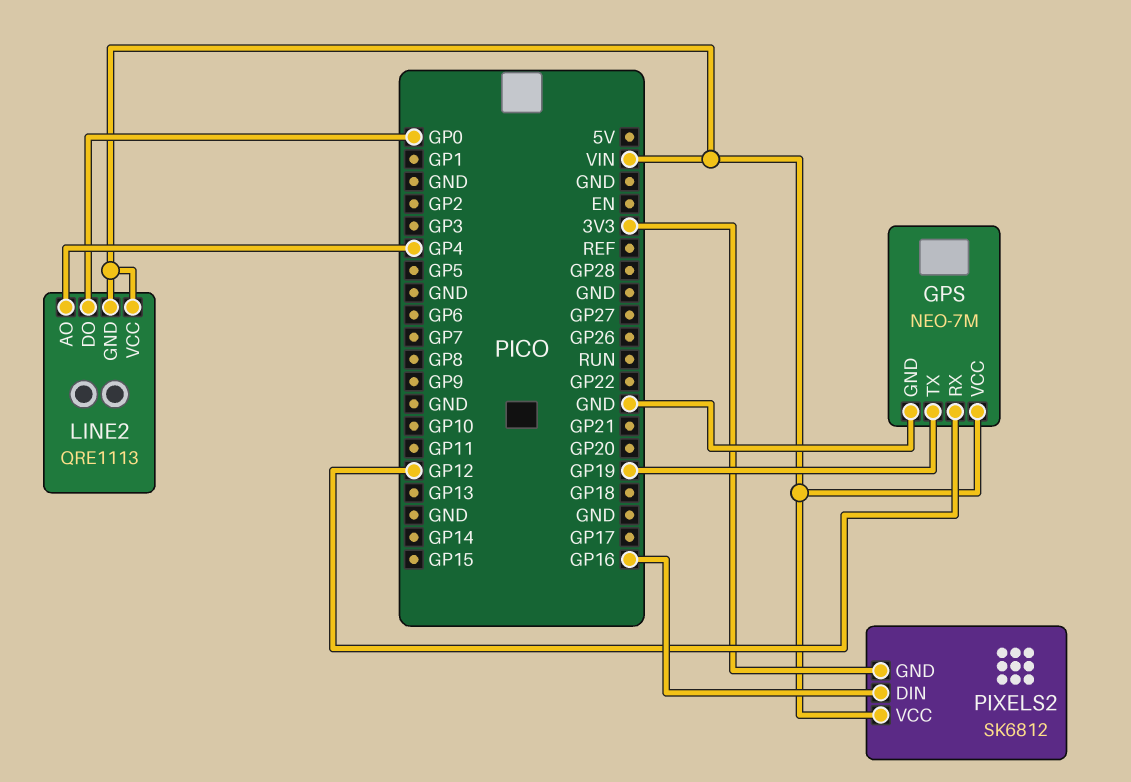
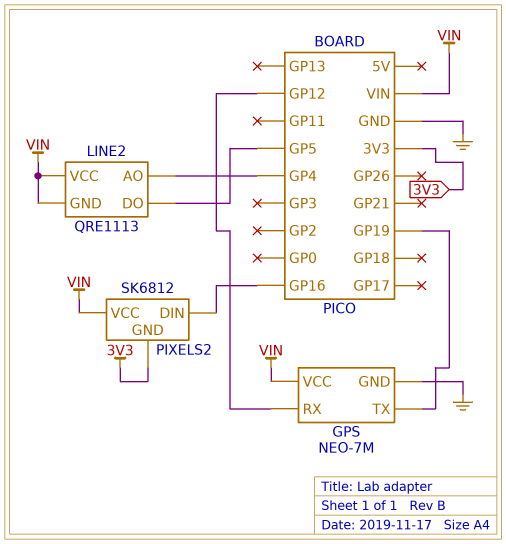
LINE2 pin DO: GP0 -> GP5

